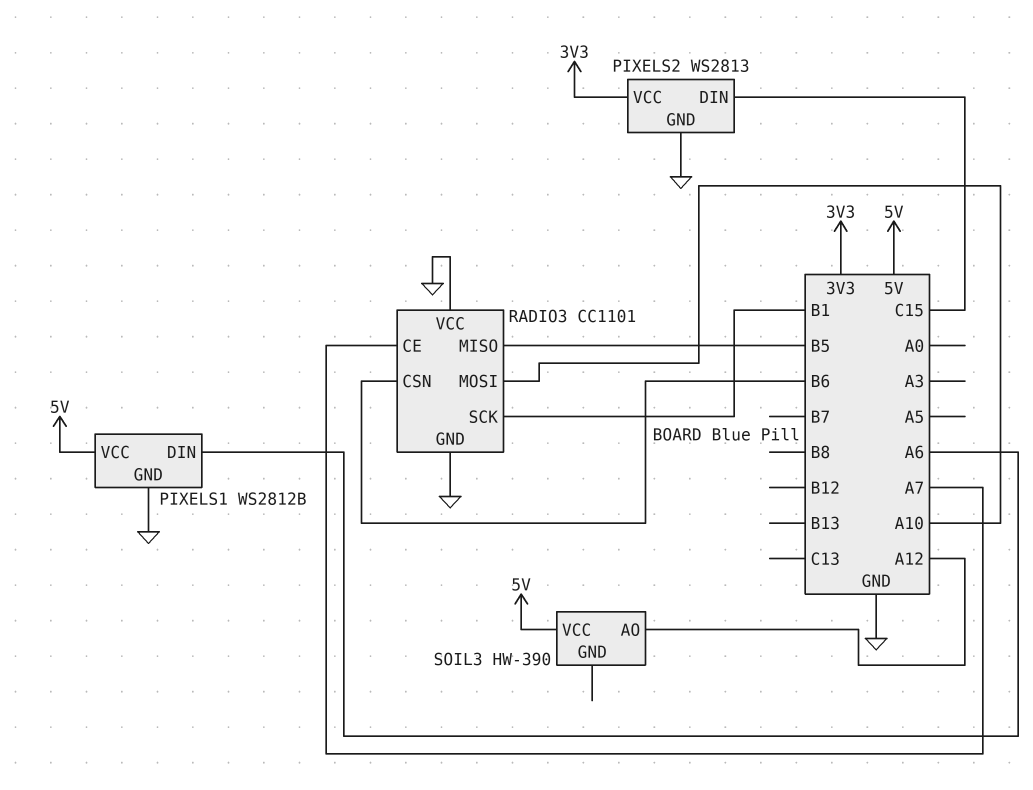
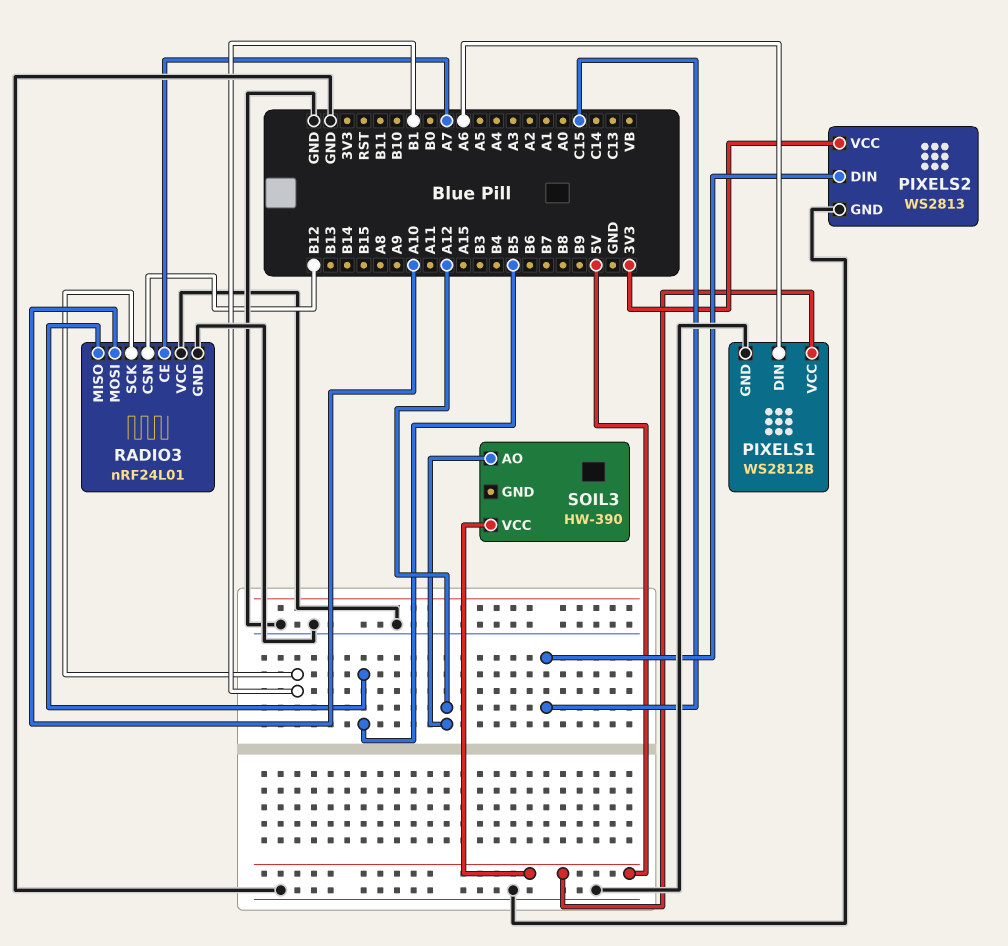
RADIO3: CC1101 -> nRF24L01
RADIO3 pin CSN: B6 -> B12

